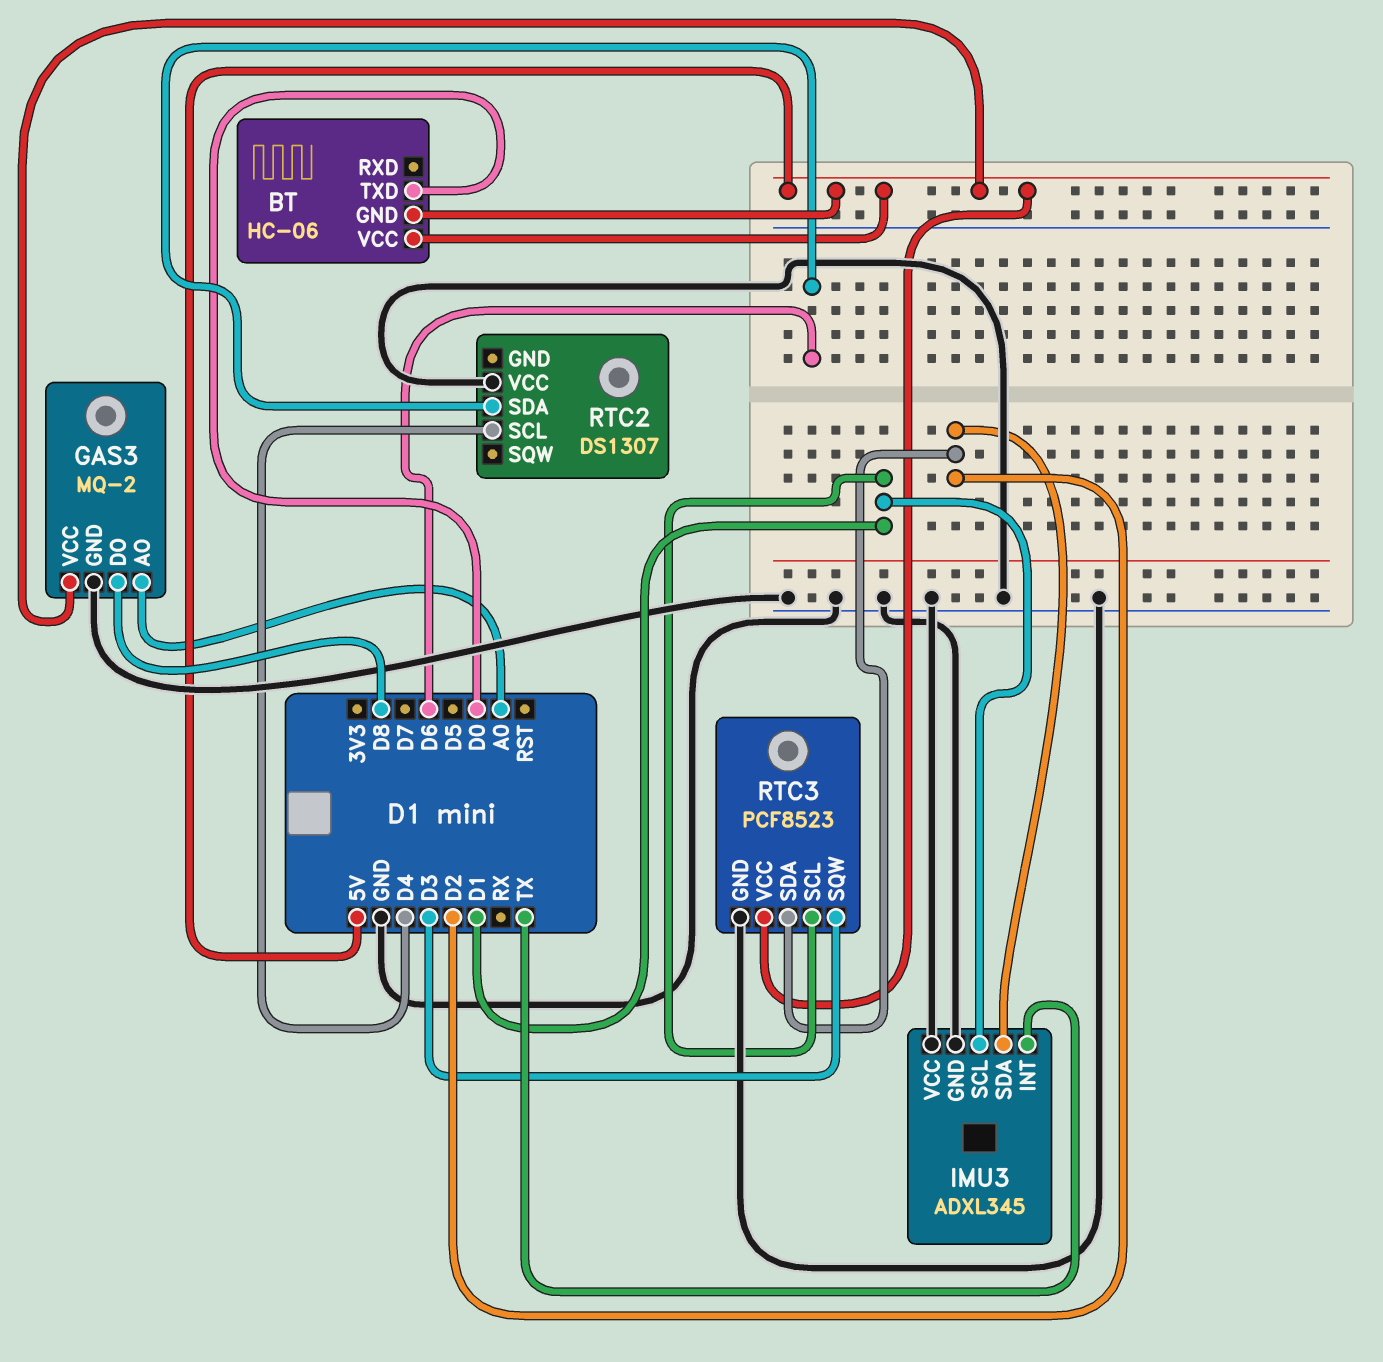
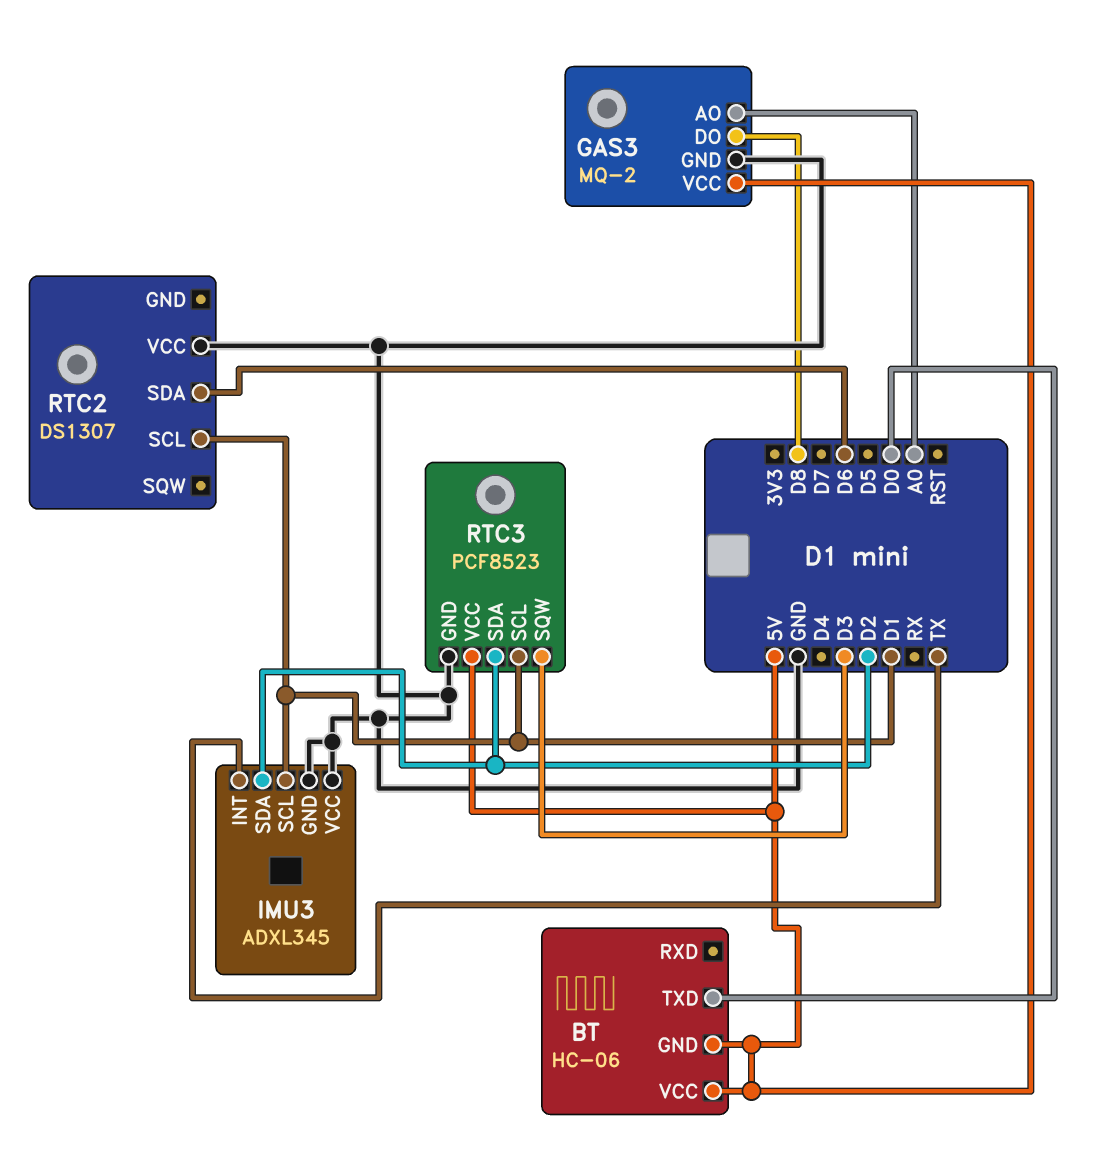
RTC2 pin SCL: D4 -> D1

